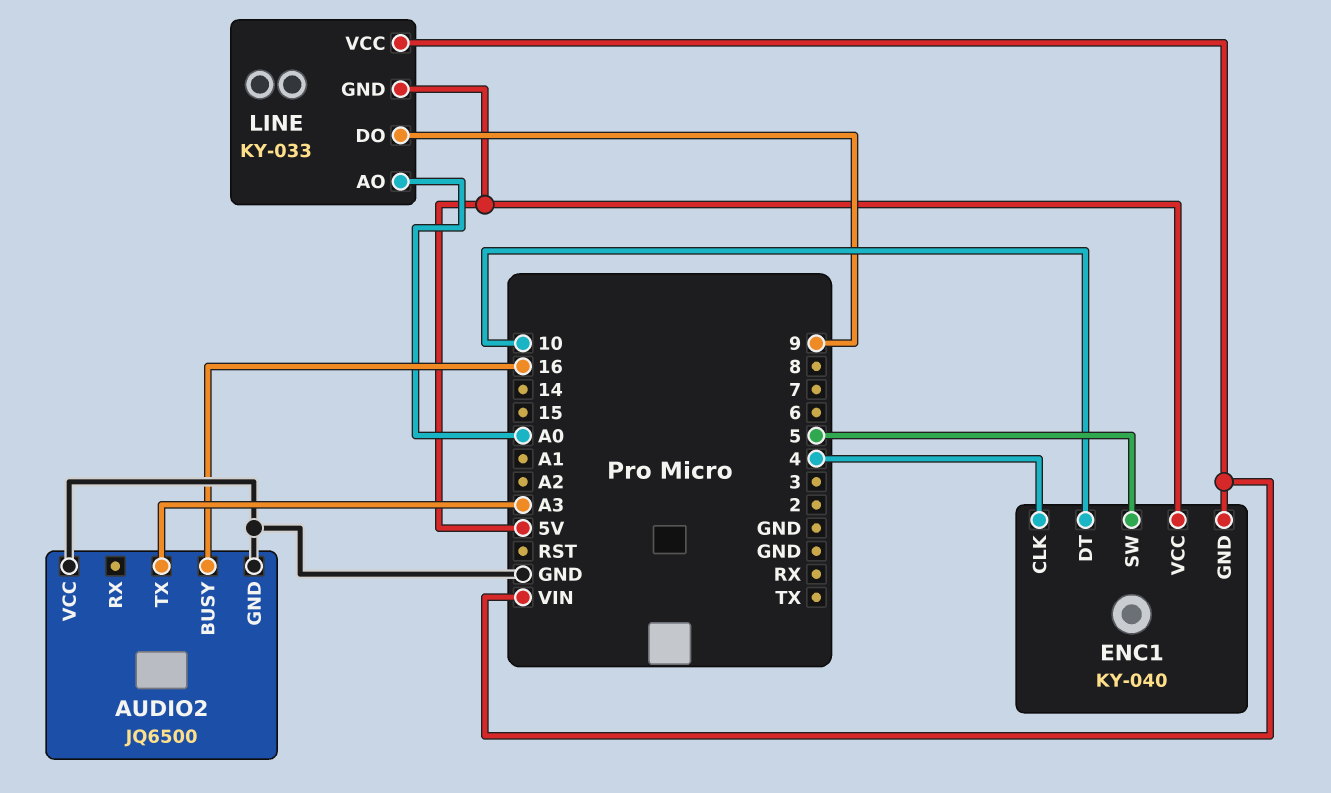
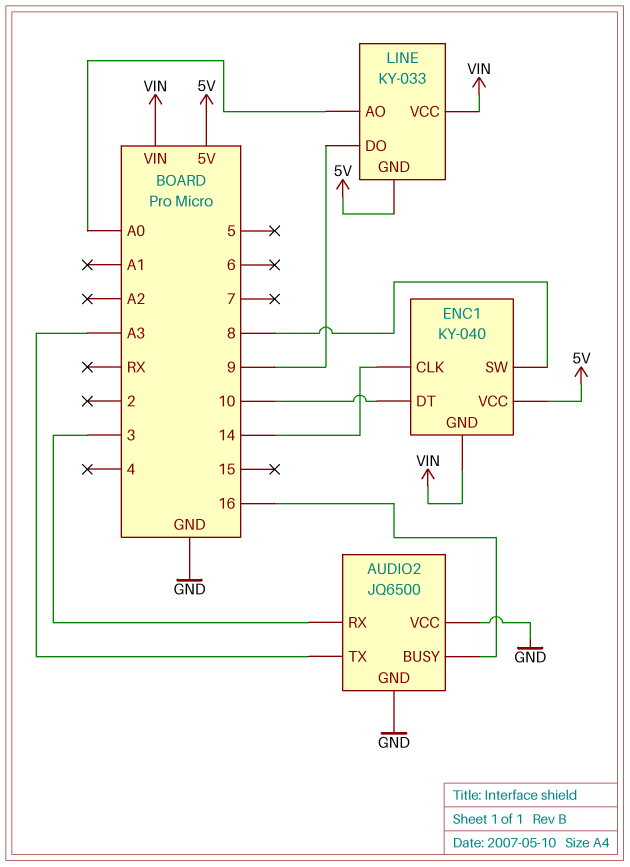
AUDIO2 pin RX: none -> 3
ENC1 pin CLK: 4 -> 14
ENC1 pin SW: 5 -> 8

